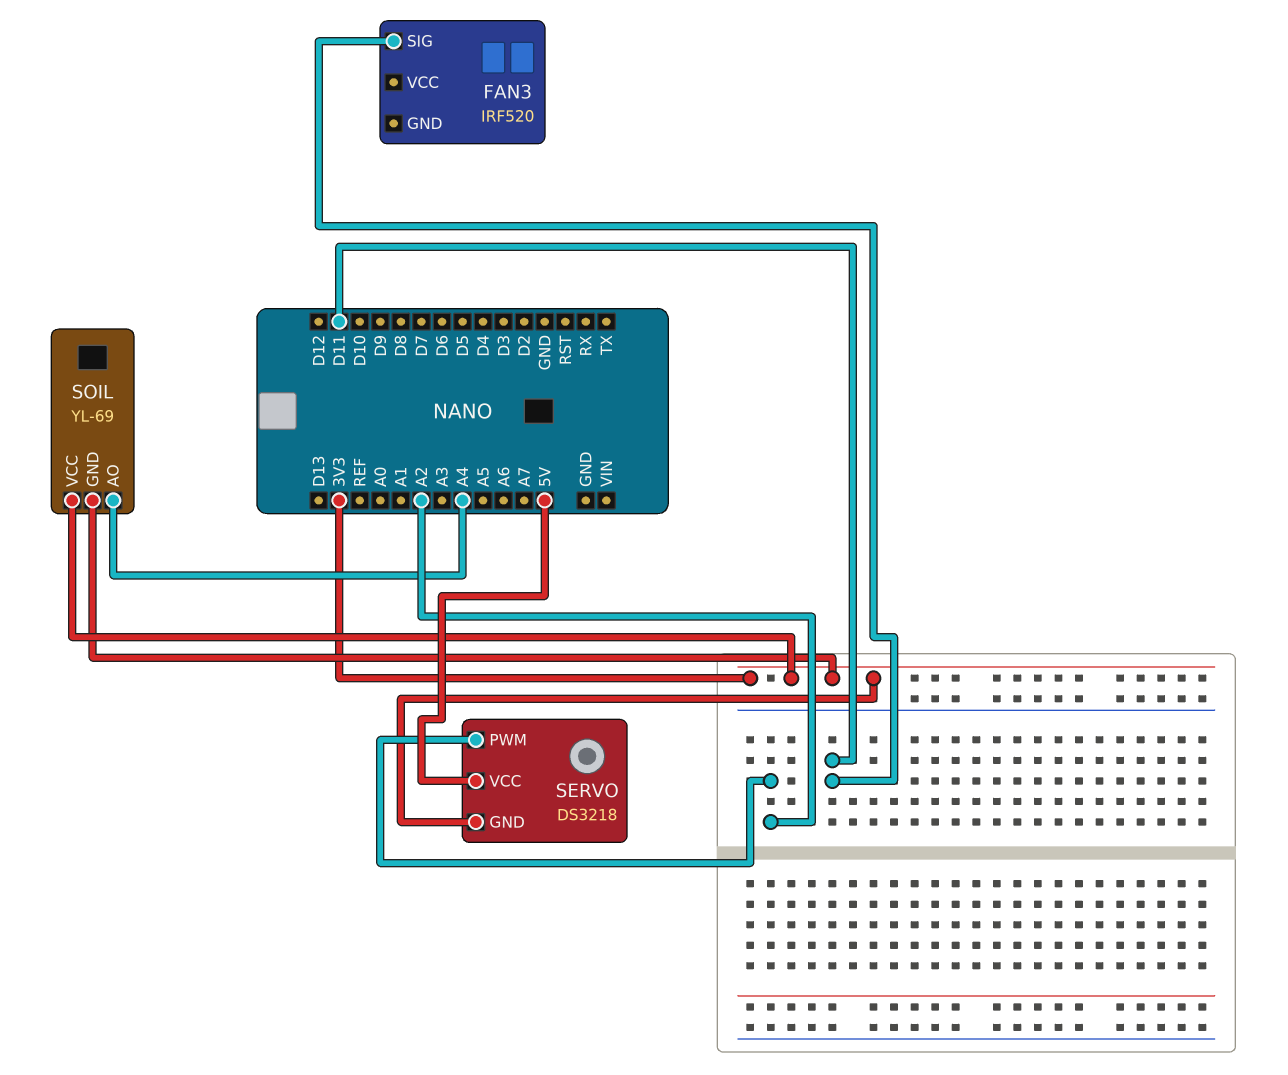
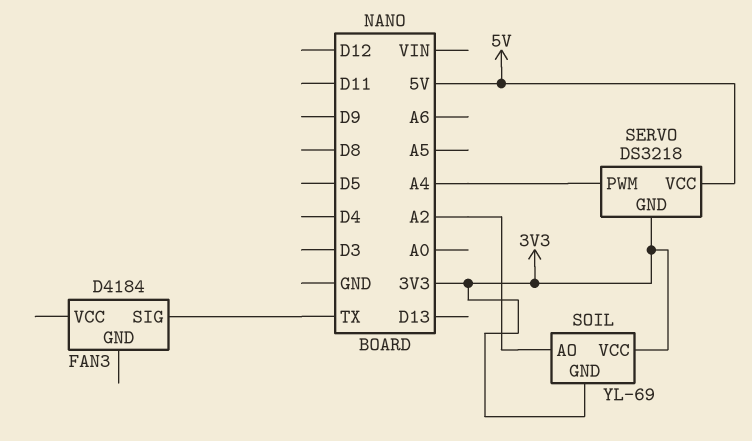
FAN3: IRF520 -> D4184
FAN3 pin SIG: D11 -> TX
SERVO pin PWM: A2 -> A4
SOIL pin AO: A4 -> A2

